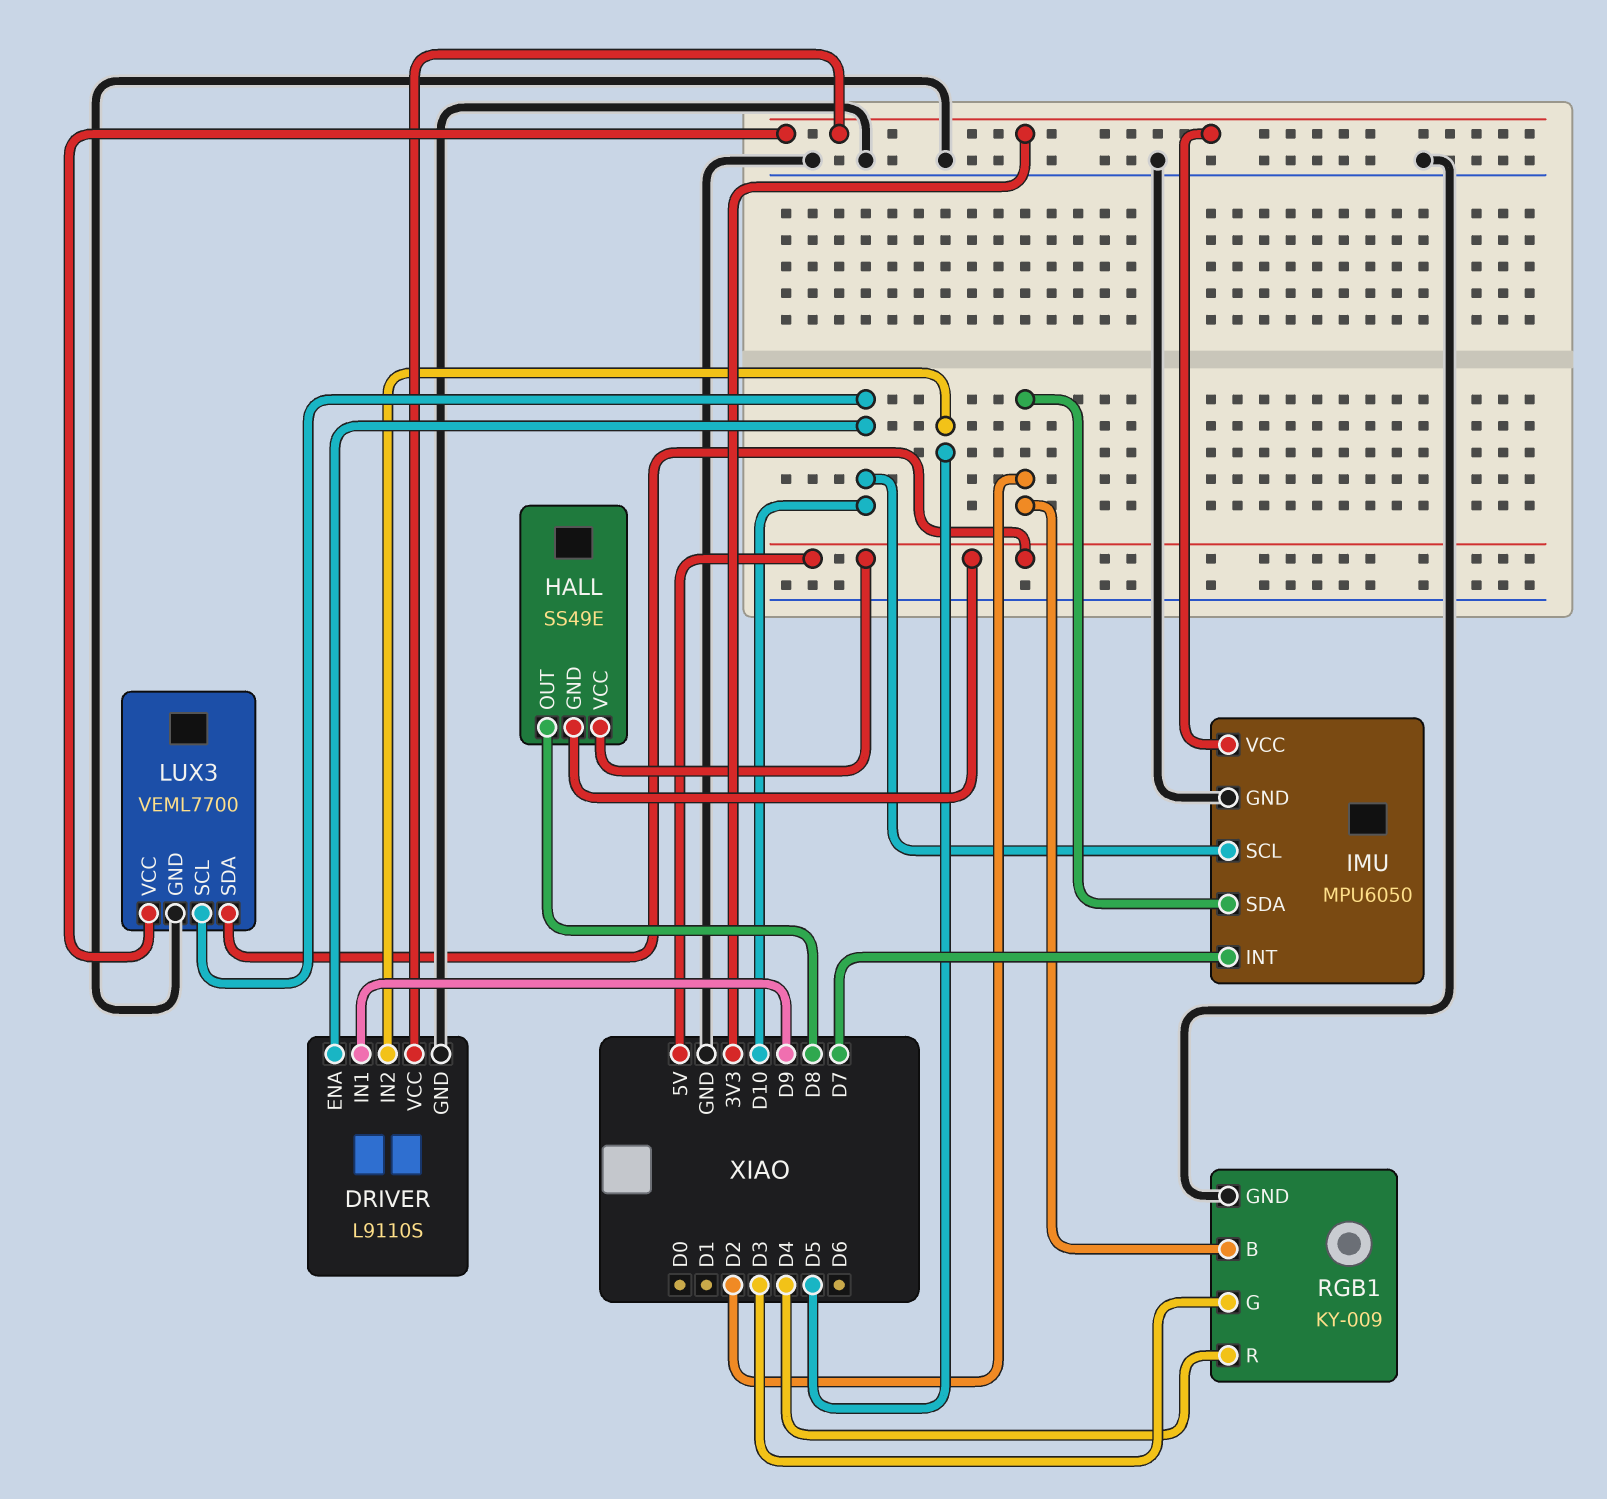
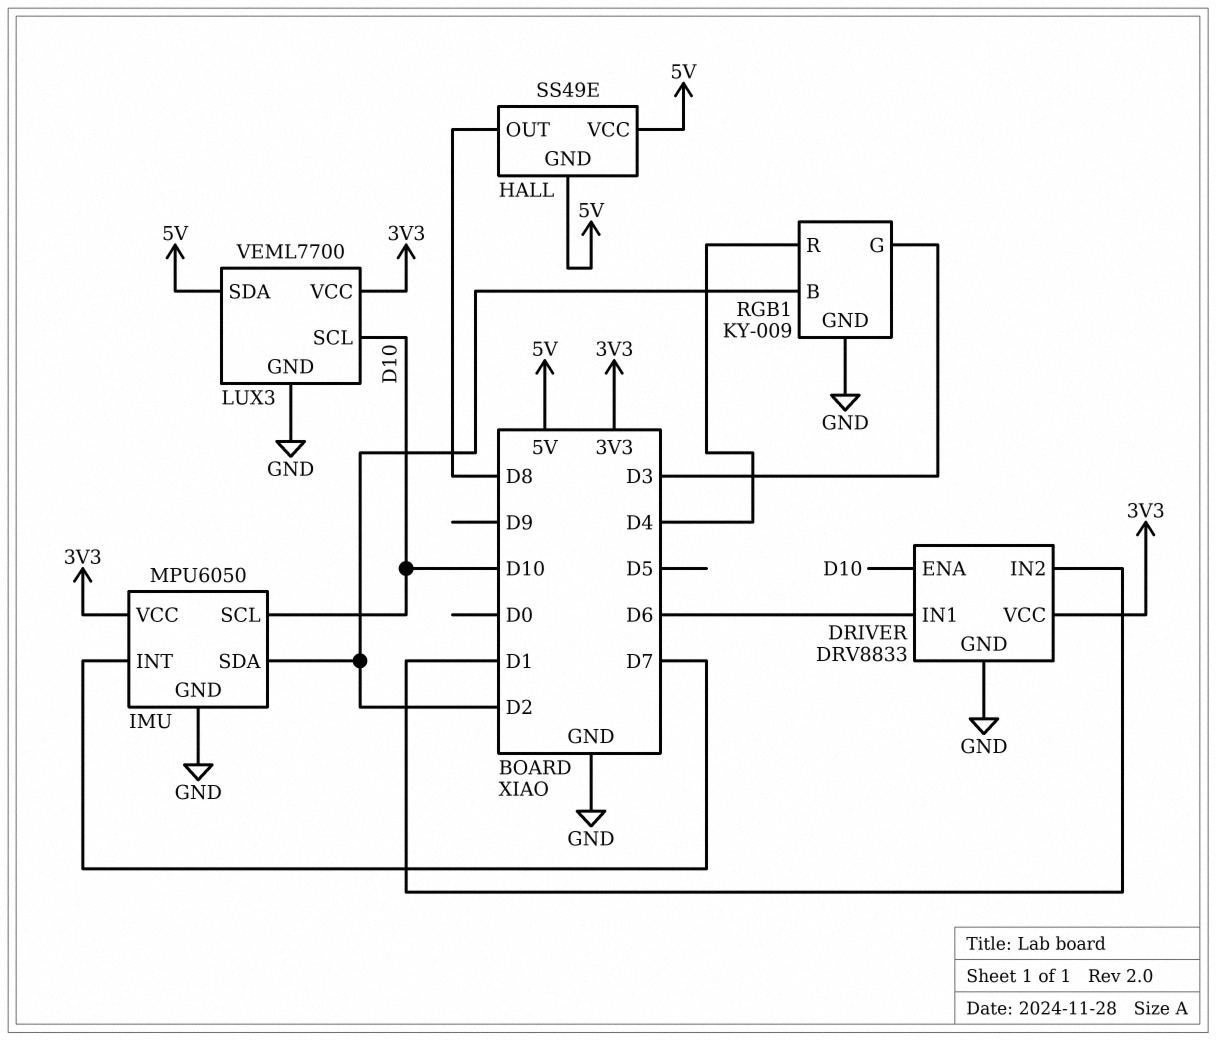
DRIVER: L9110S -> DRV8833
DRIVER pin IN1: D9 -> D6
DRIVER pin IN2: D5 -> D1

